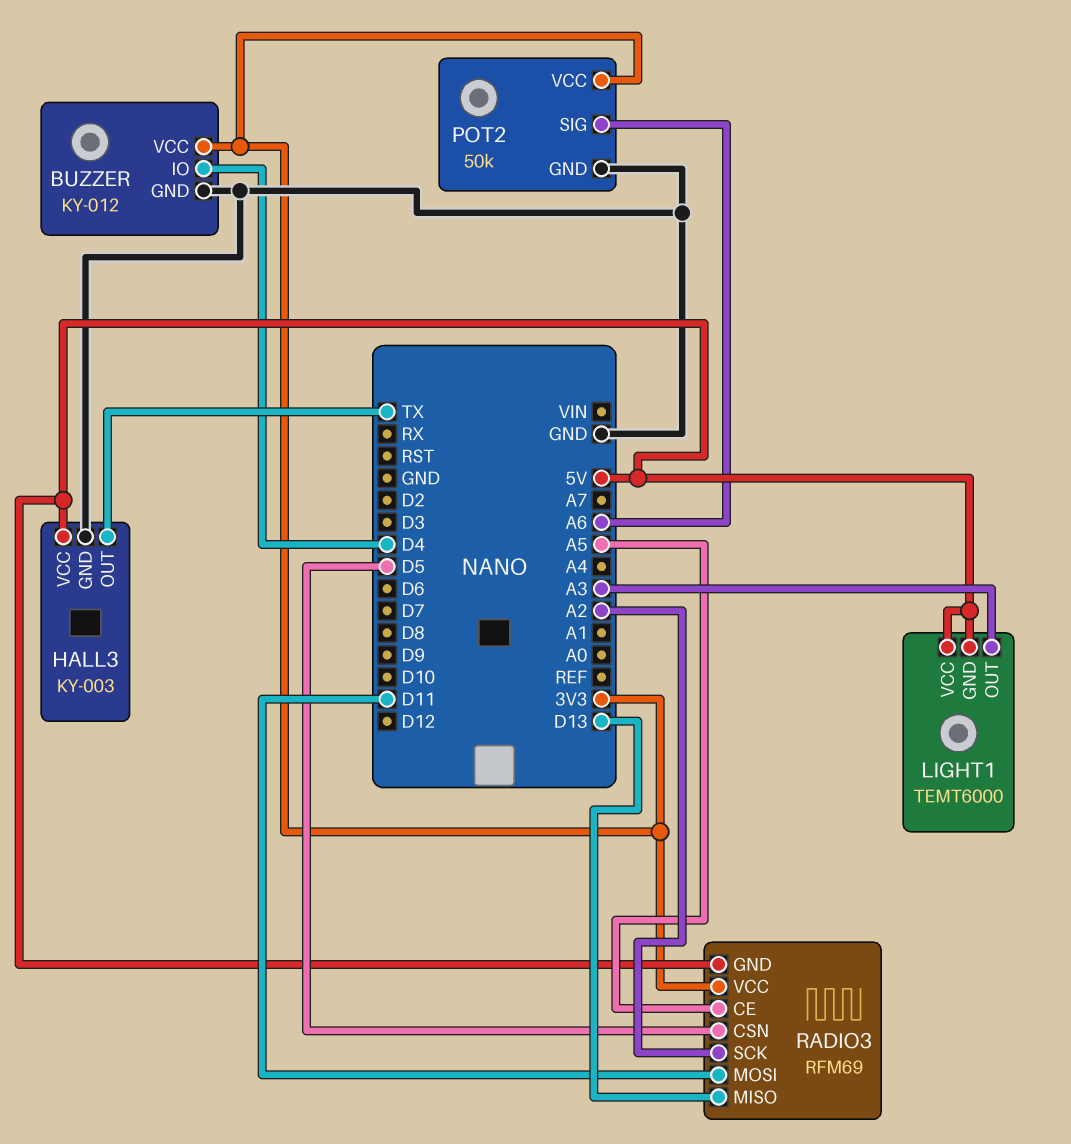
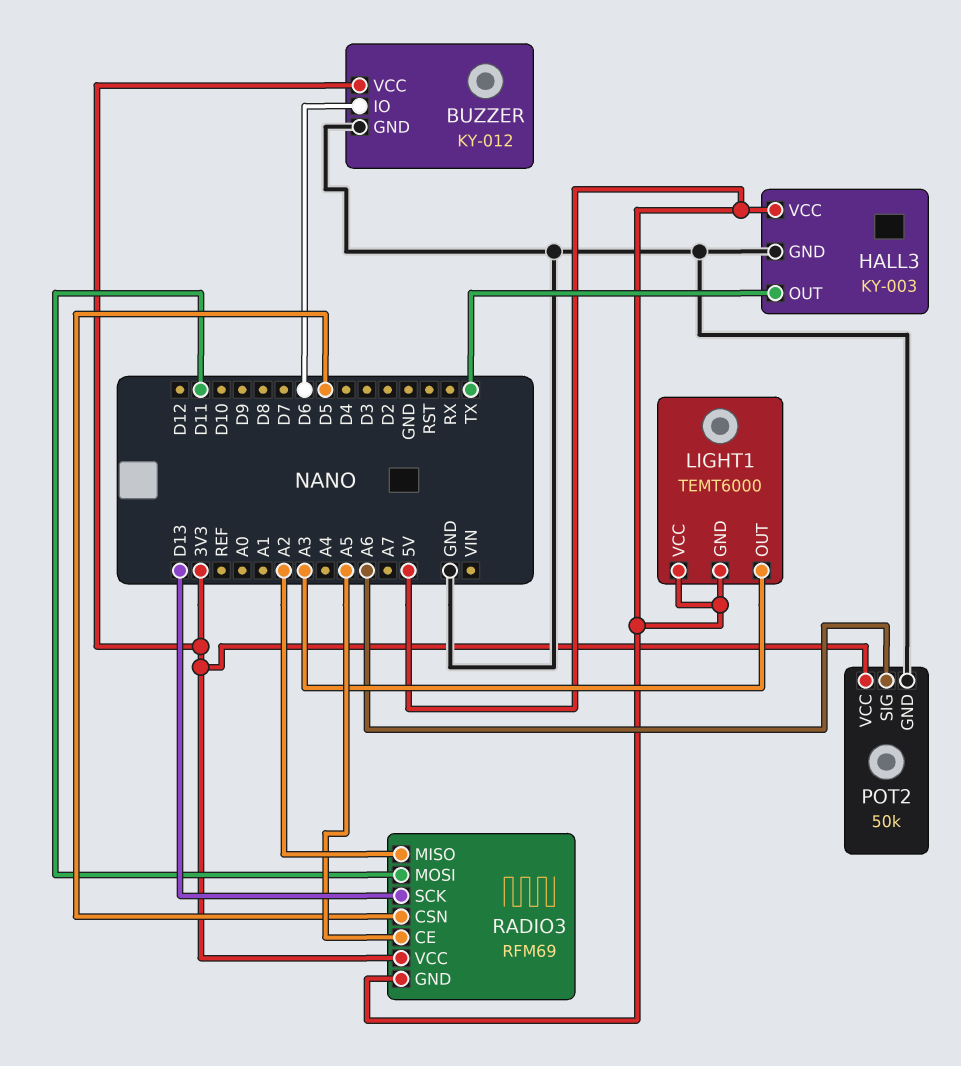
BUZZER pin IO: D4 -> D6
RADIO3 pin MISO: D13 -> A2
RADIO3 pin SCK: A2 -> D13

